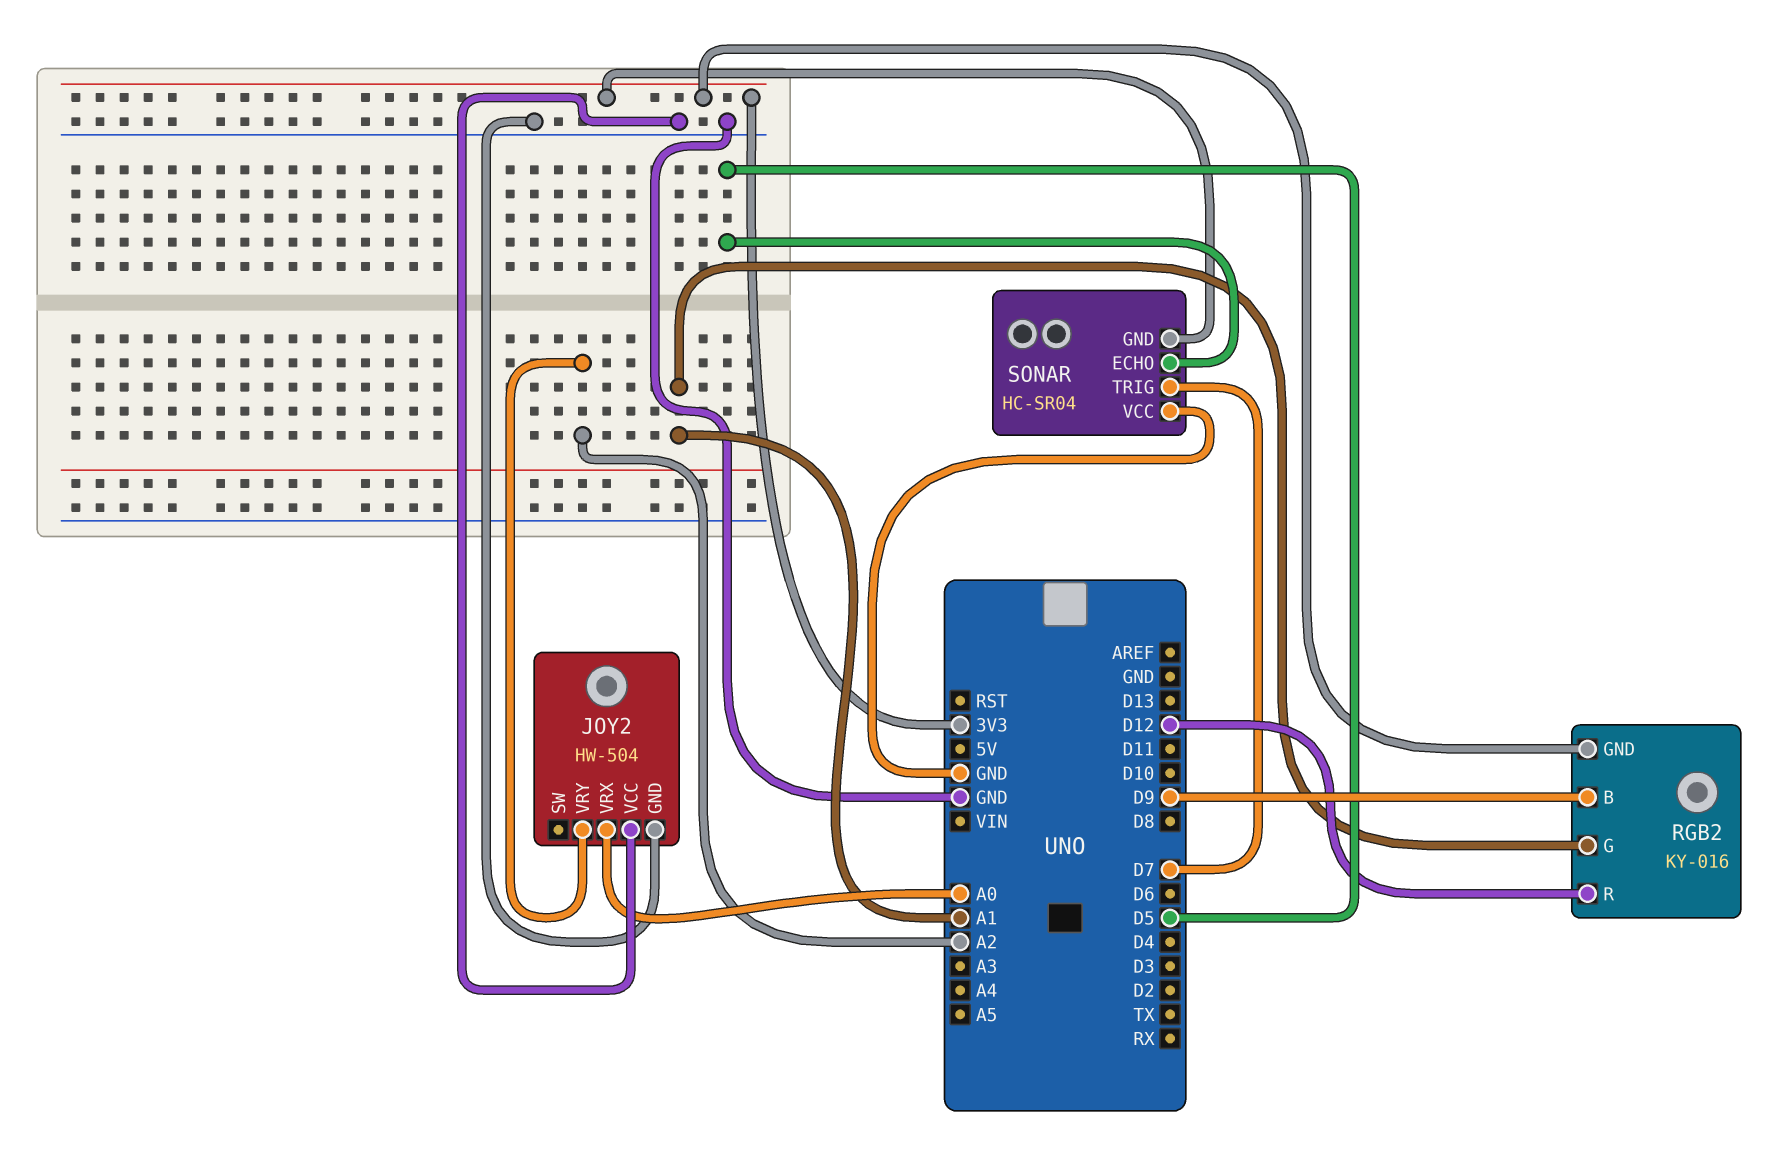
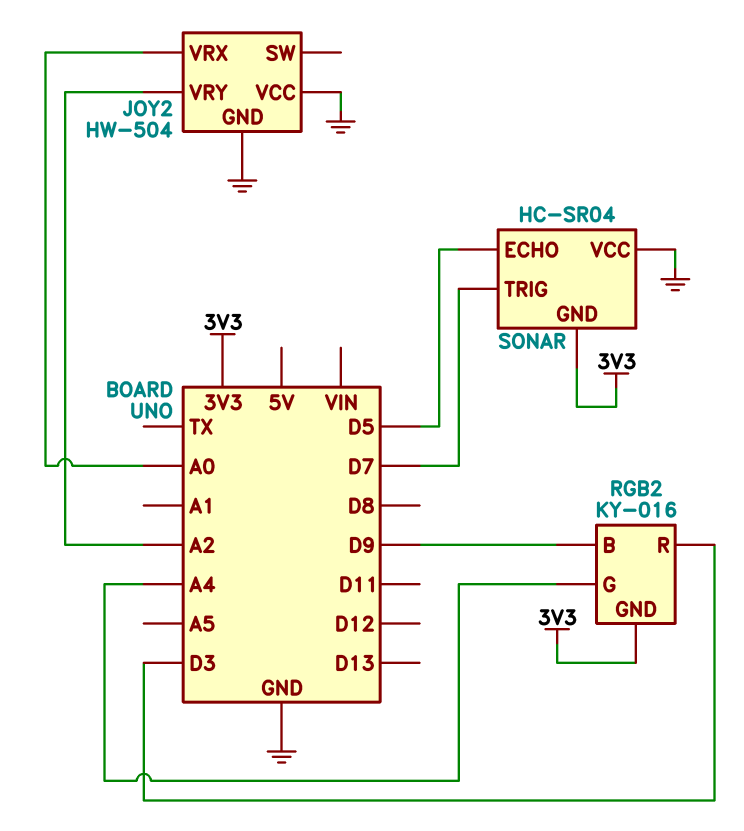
RGB2 pin G: A1 -> A4
RGB2 pin R: D12 -> D3

